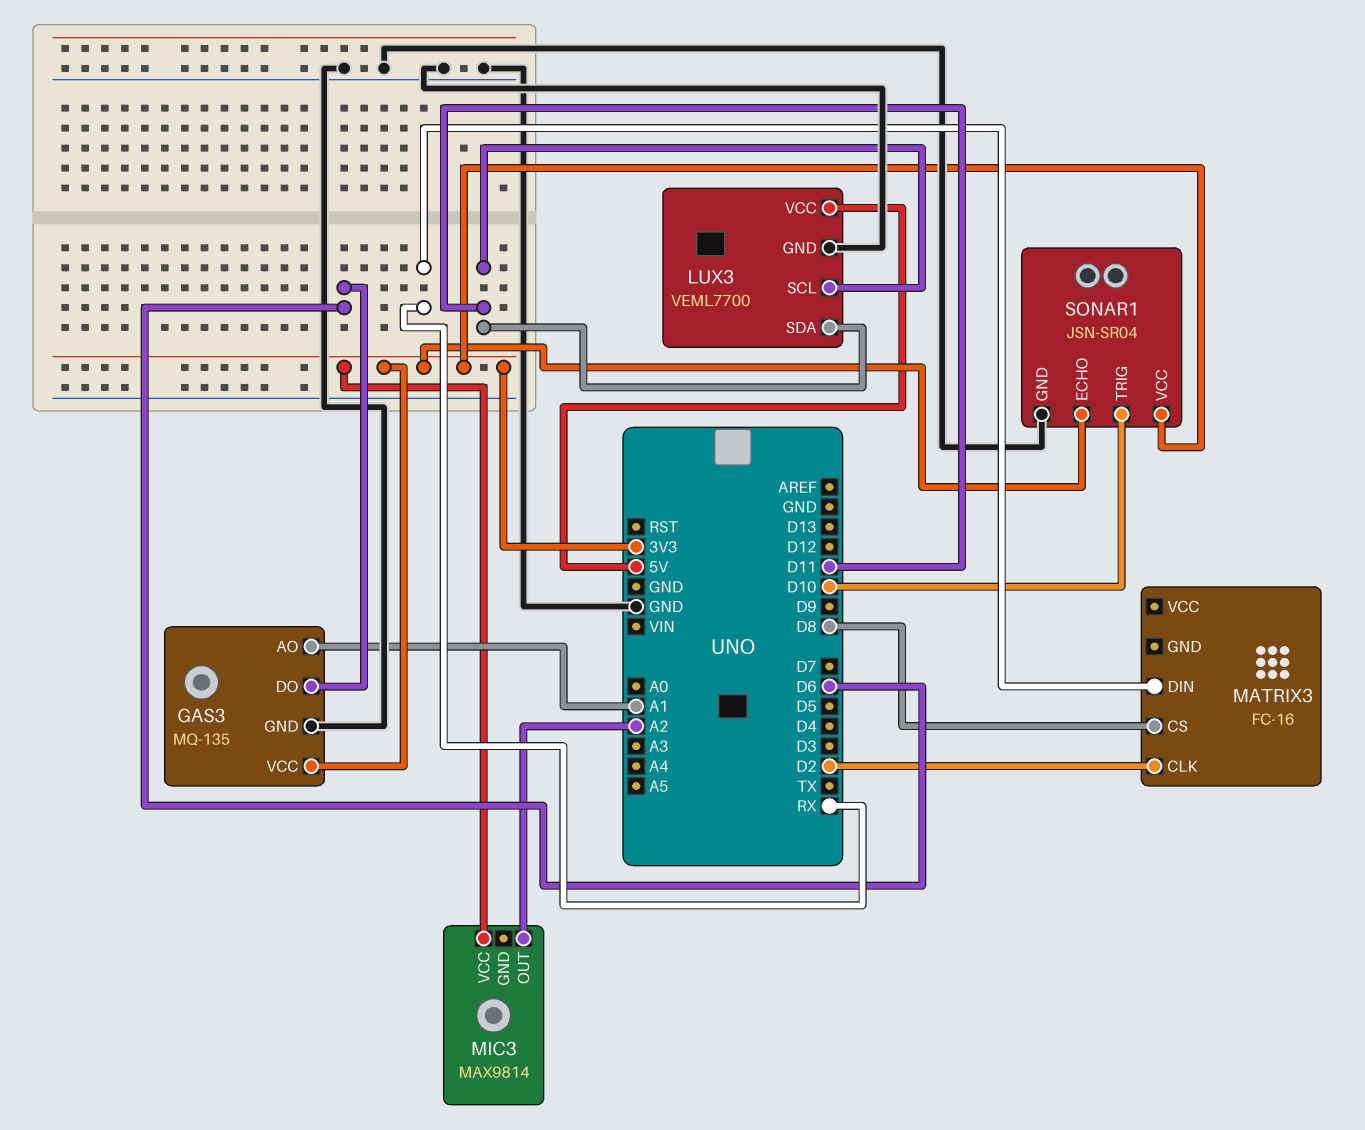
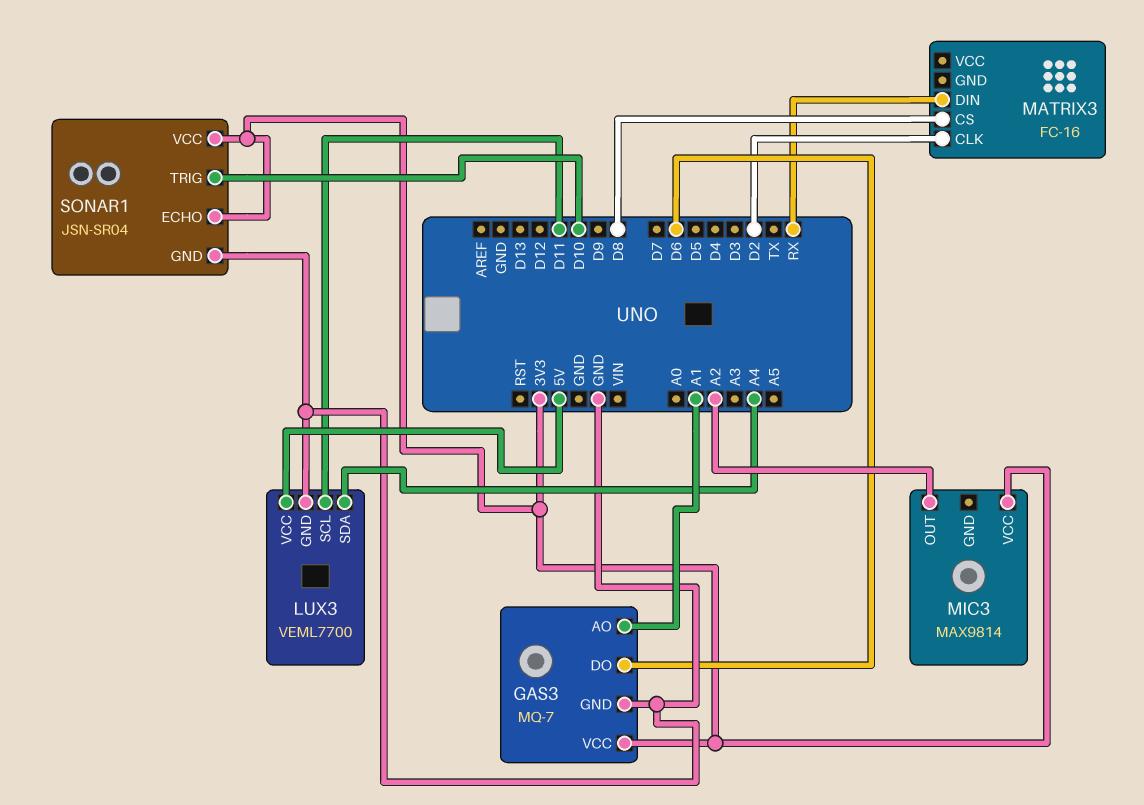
GAS3: MQ-135 -> MQ-7
LUX3 pin SDA: D11 -> A4

